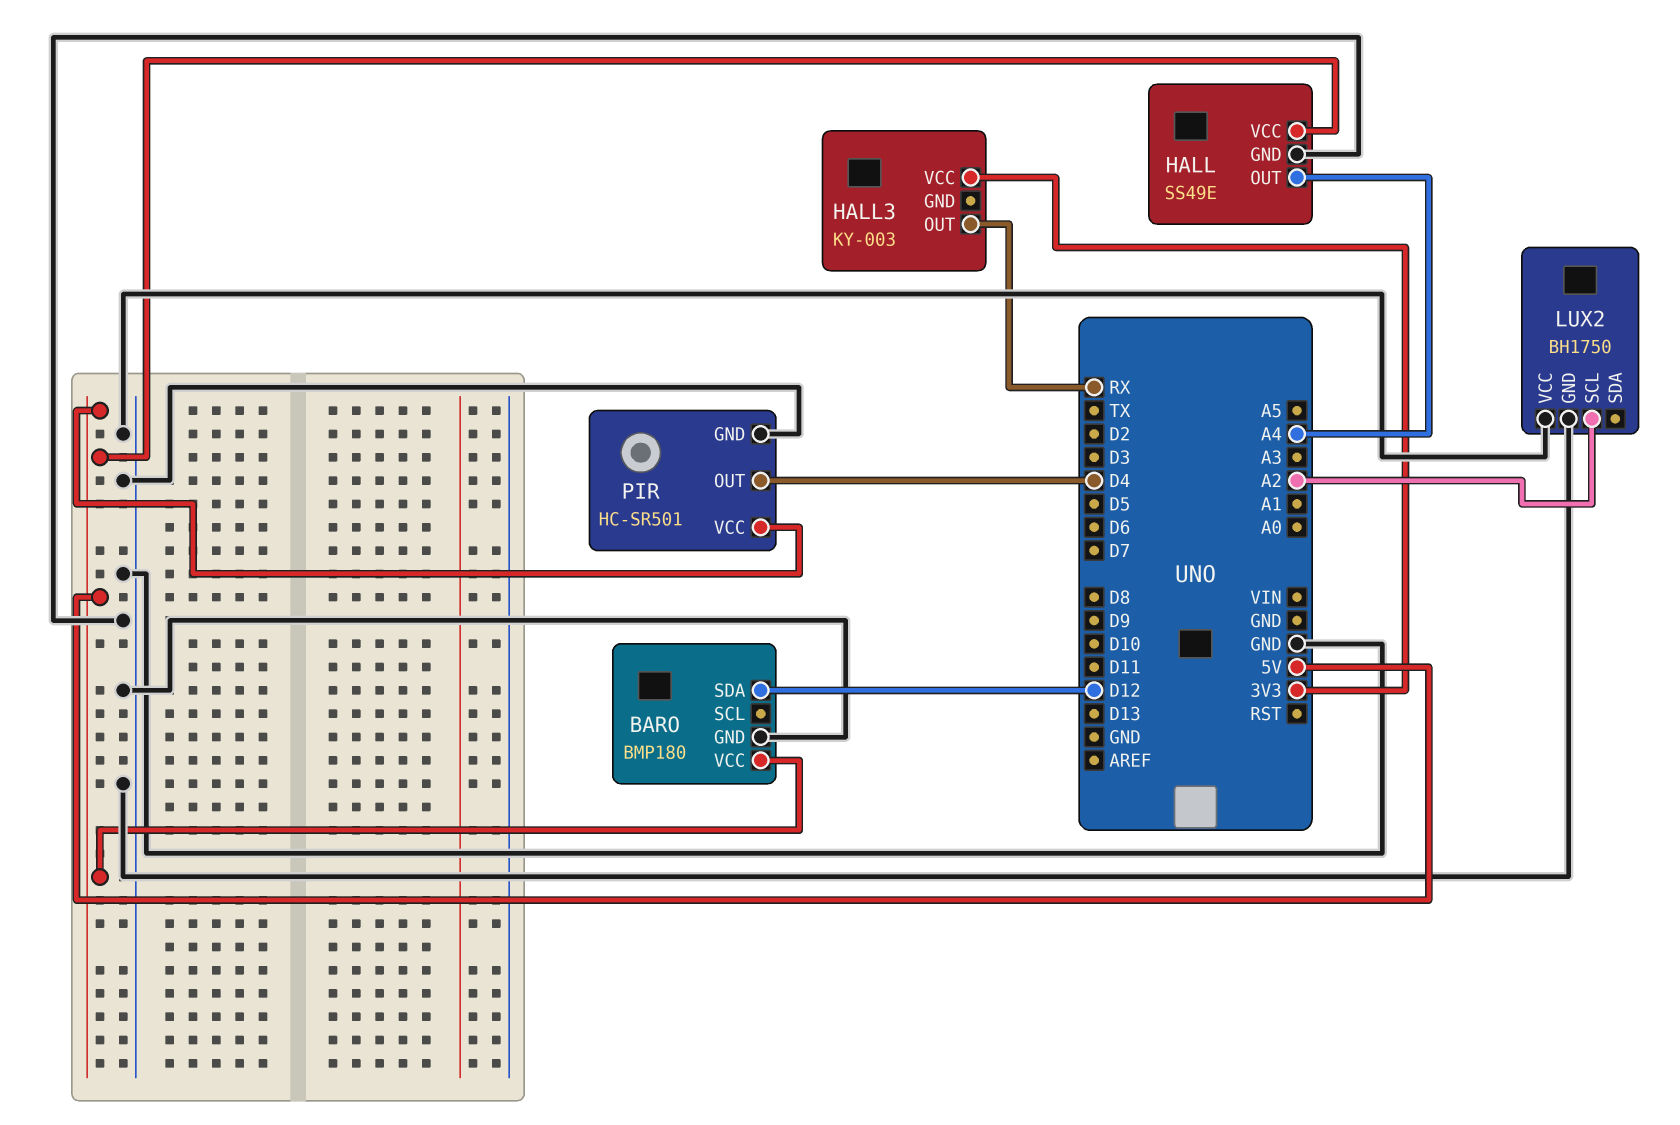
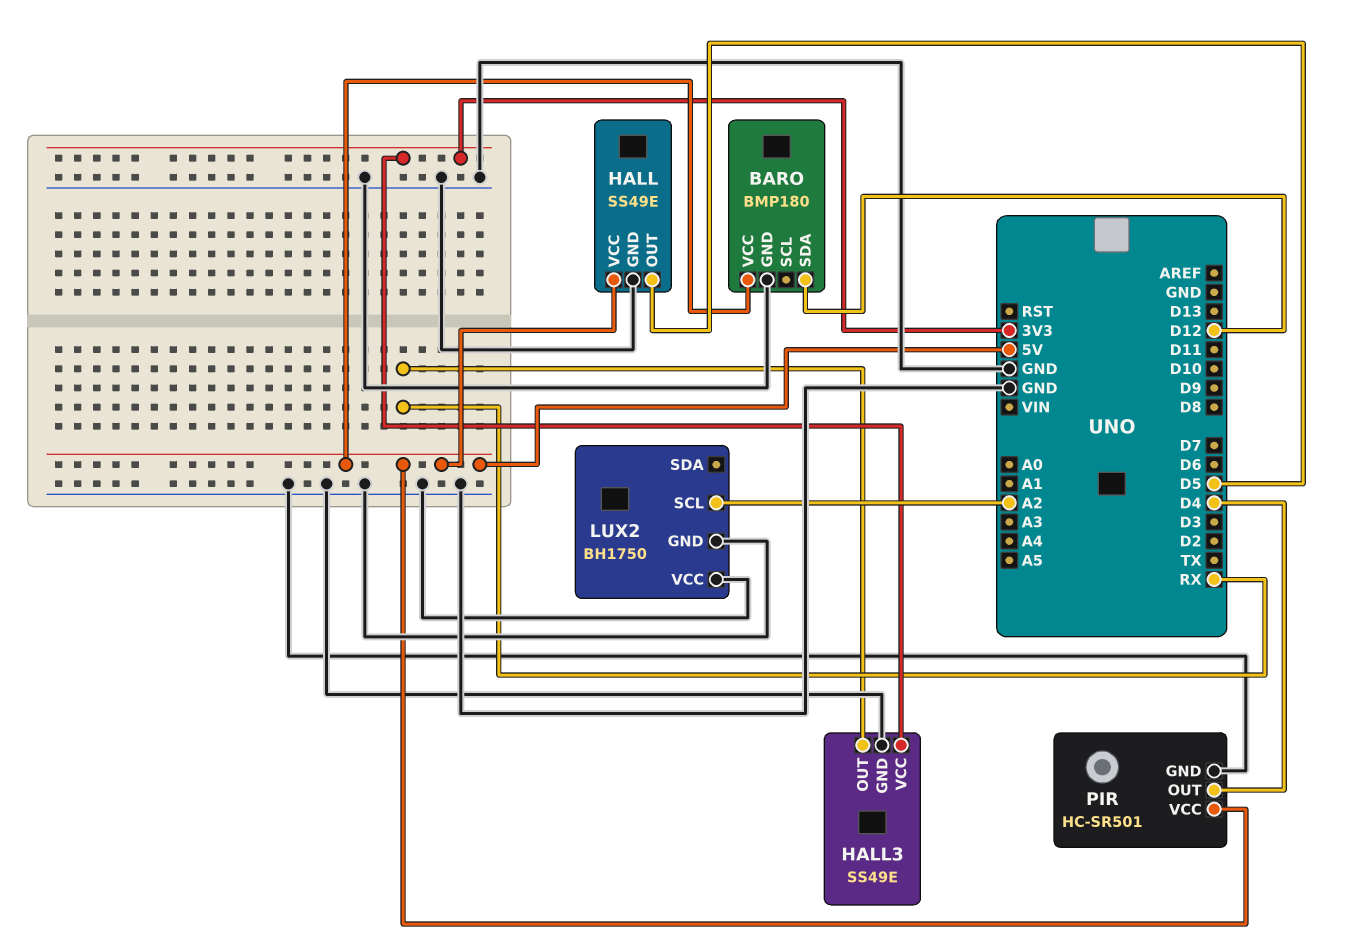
HALL pin OUT: A4 -> D5
HALL3: KY-003 -> SS49E
HALL3 pin GND: none -> GND

